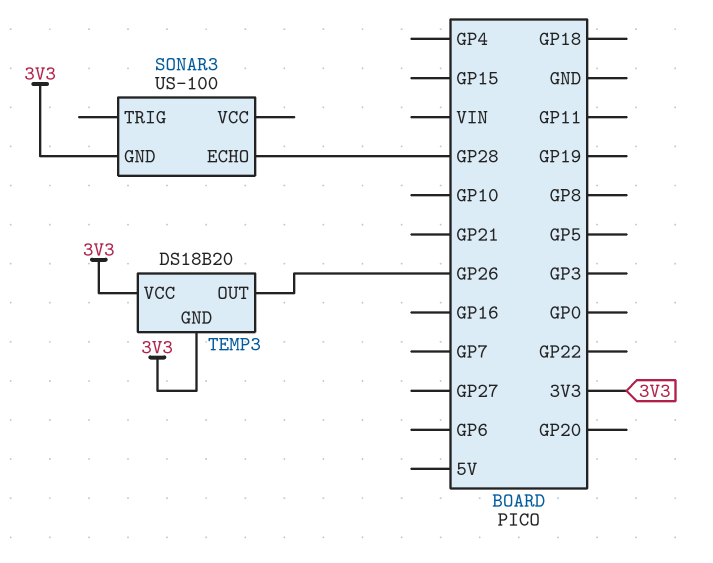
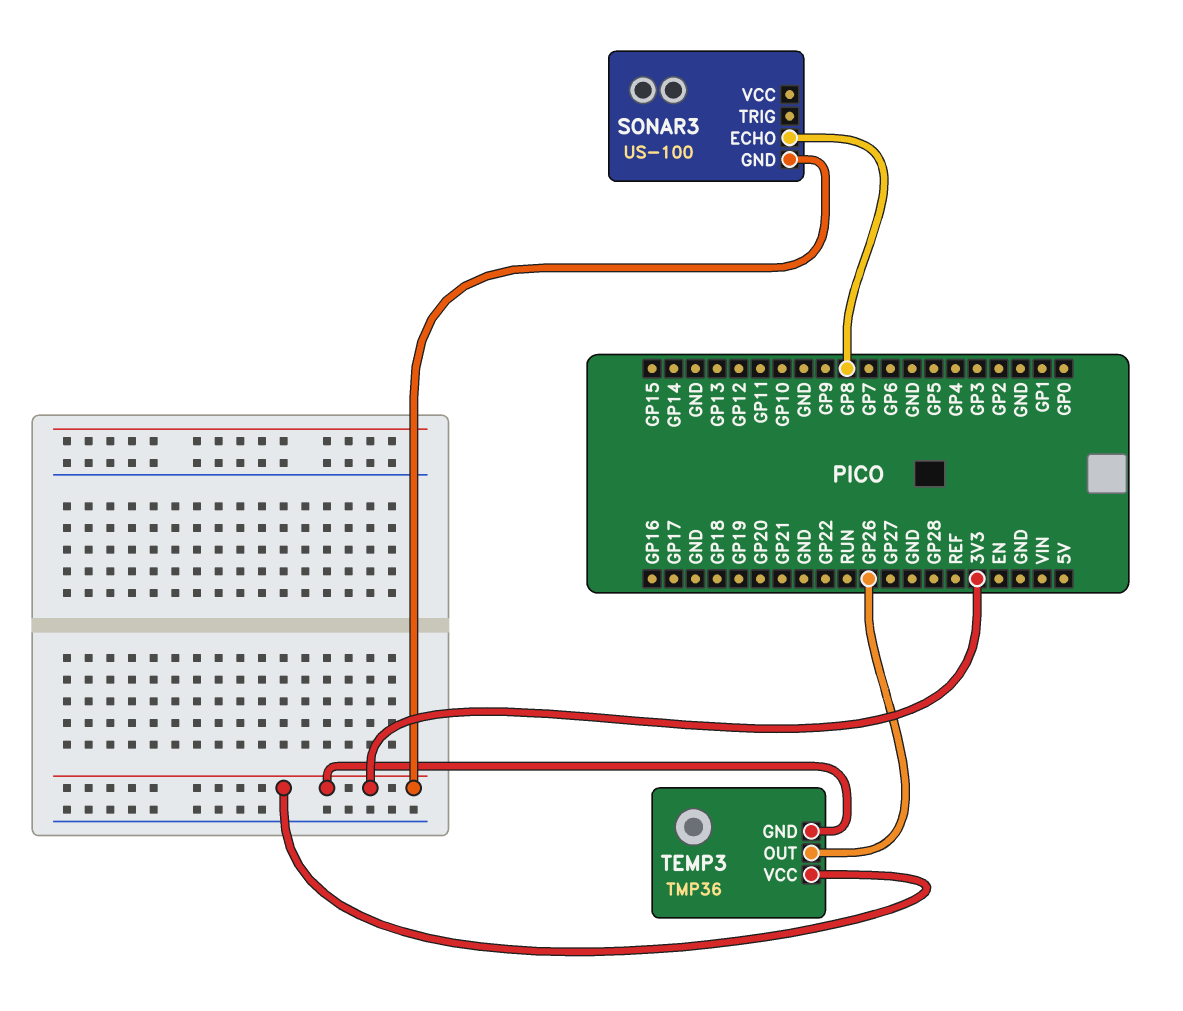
SONAR3 pin ECHO: GP28 -> GP8
TEMP3: DS18B20 -> TMP36

